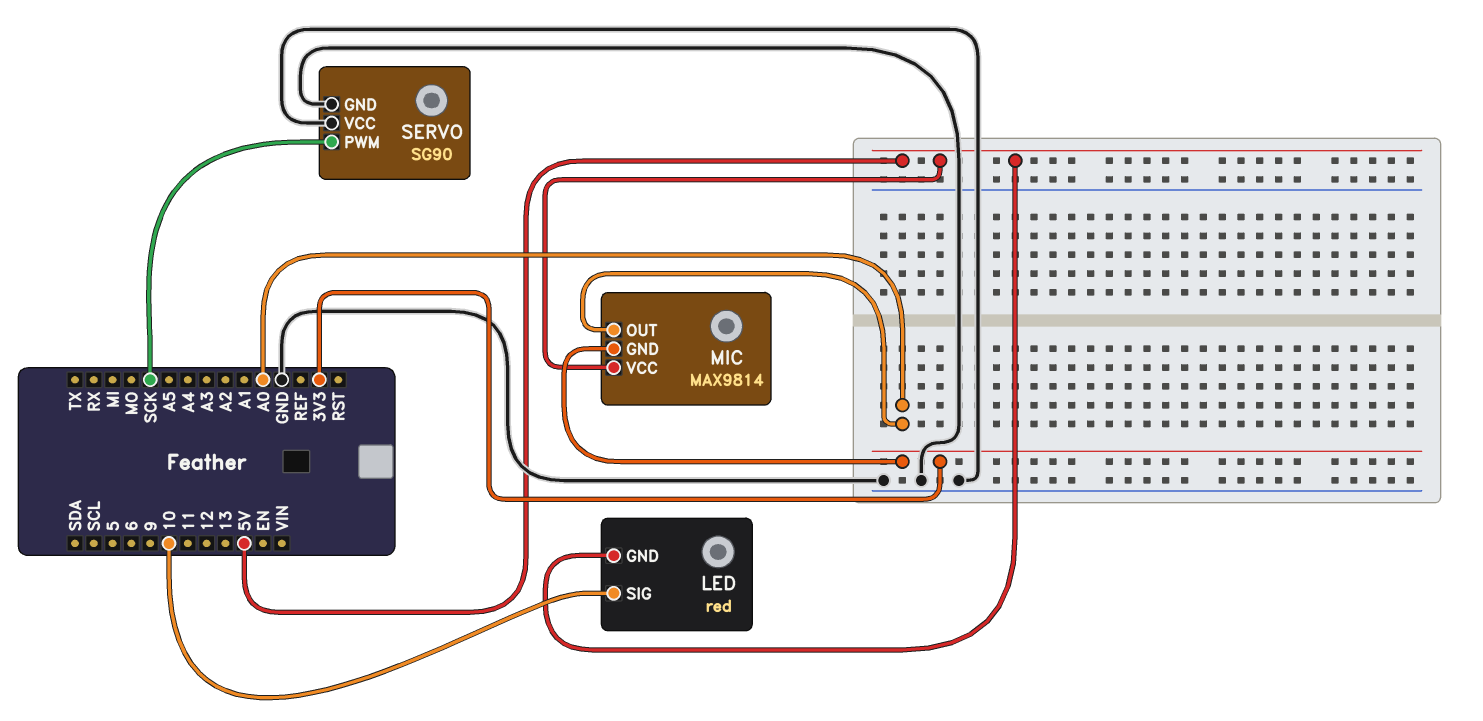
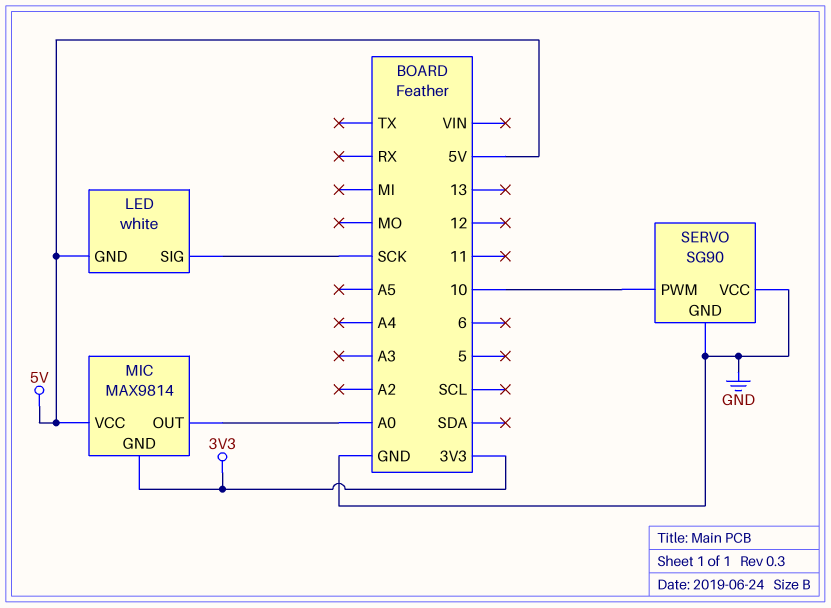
LED: red -> white
LED pin SIG: 10 -> SCK
SERVO pin PWM: SCK -> 10

